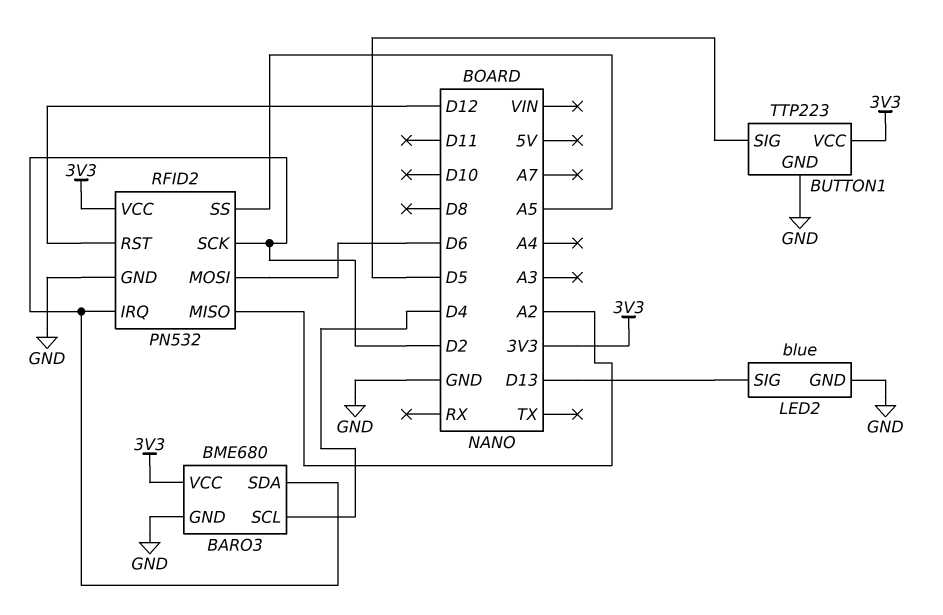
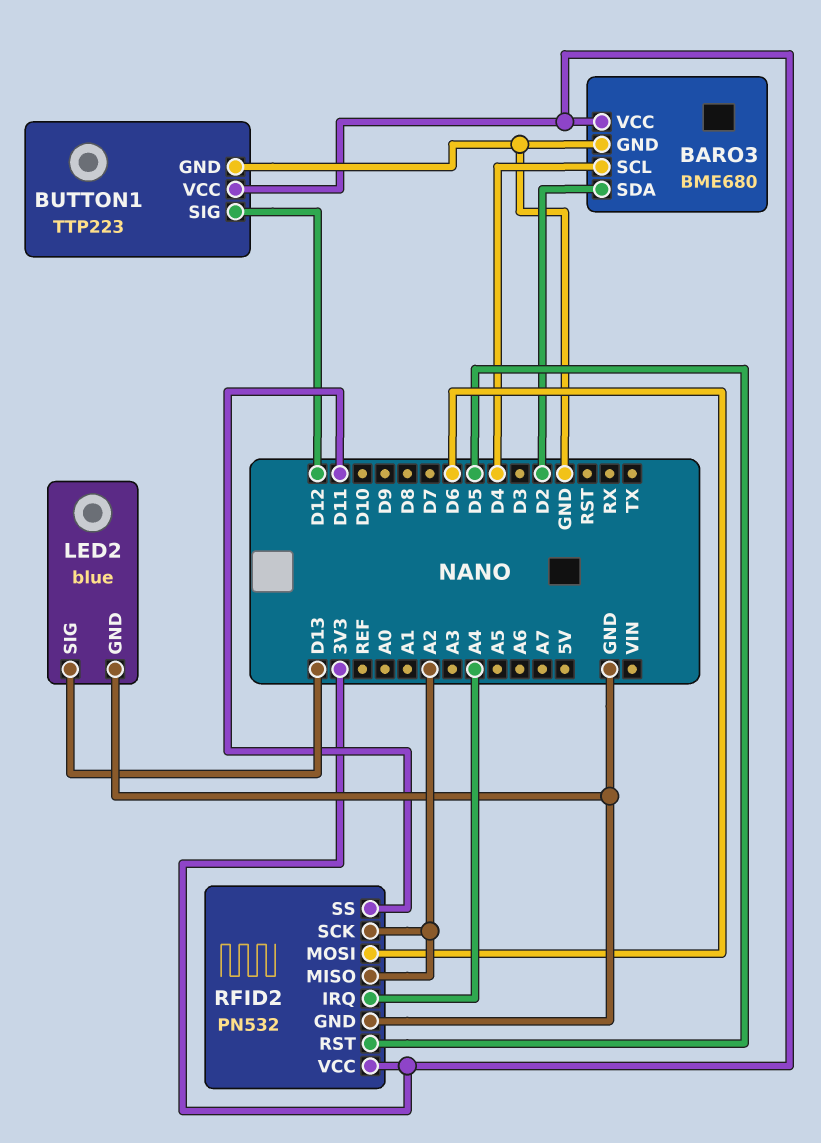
BUTTON1 pin SIG: D5 -> D12
RFID2 pin IRQ: D2 -> A4
RFID2 pin RST: D12 -> D5
RFID2 pin SCK: D2 -> A2
RFID2 pin SS: A5 -> D11

